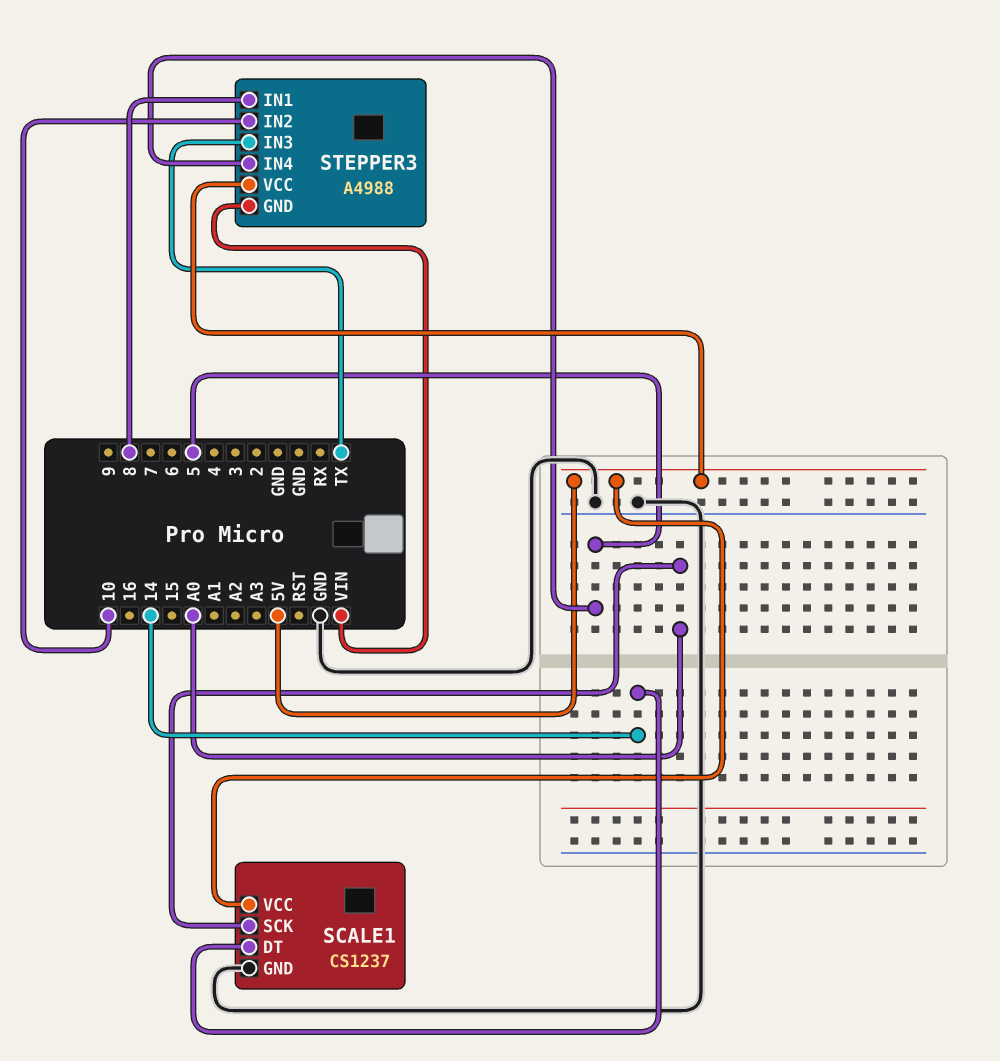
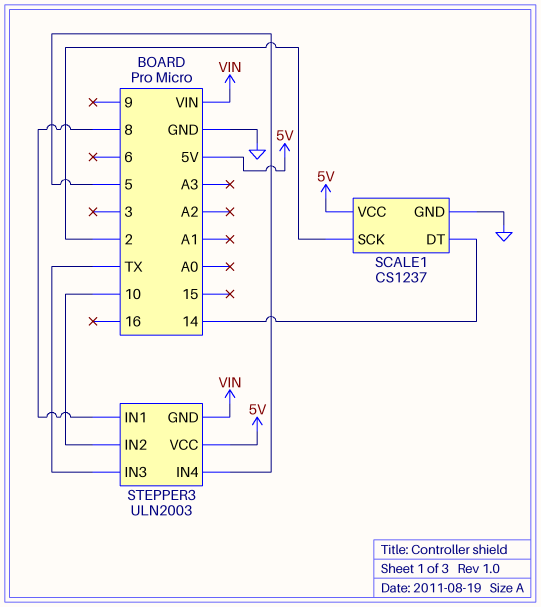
SCALE1 pin SCK: A0 -> 2
STEPPER3: A4988 -> ULN2003

